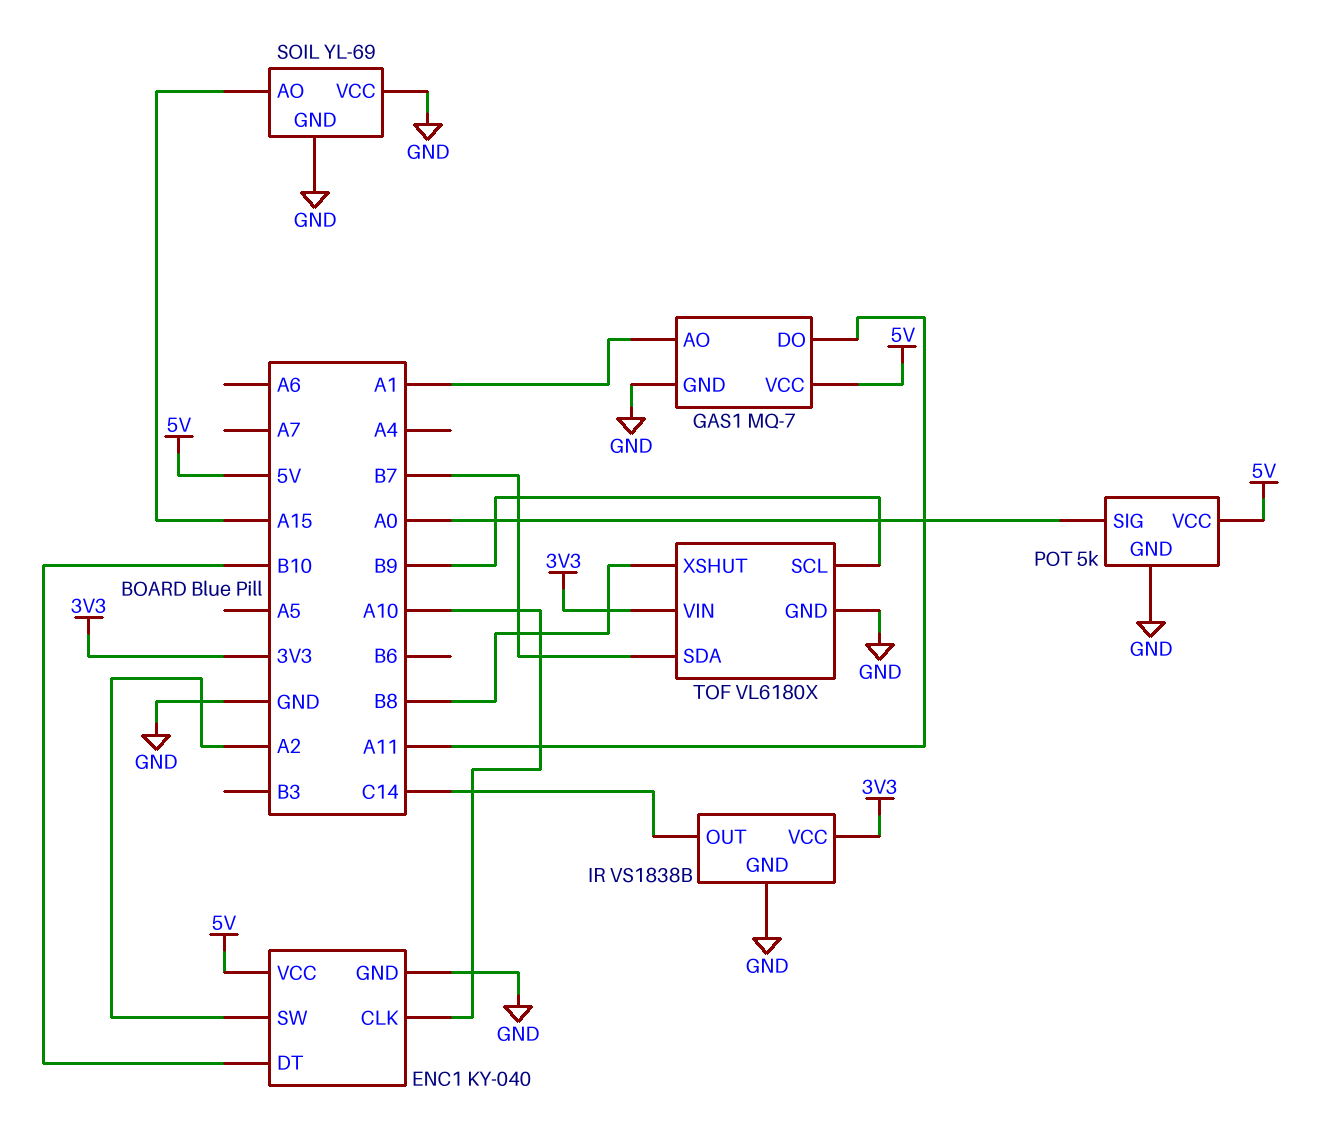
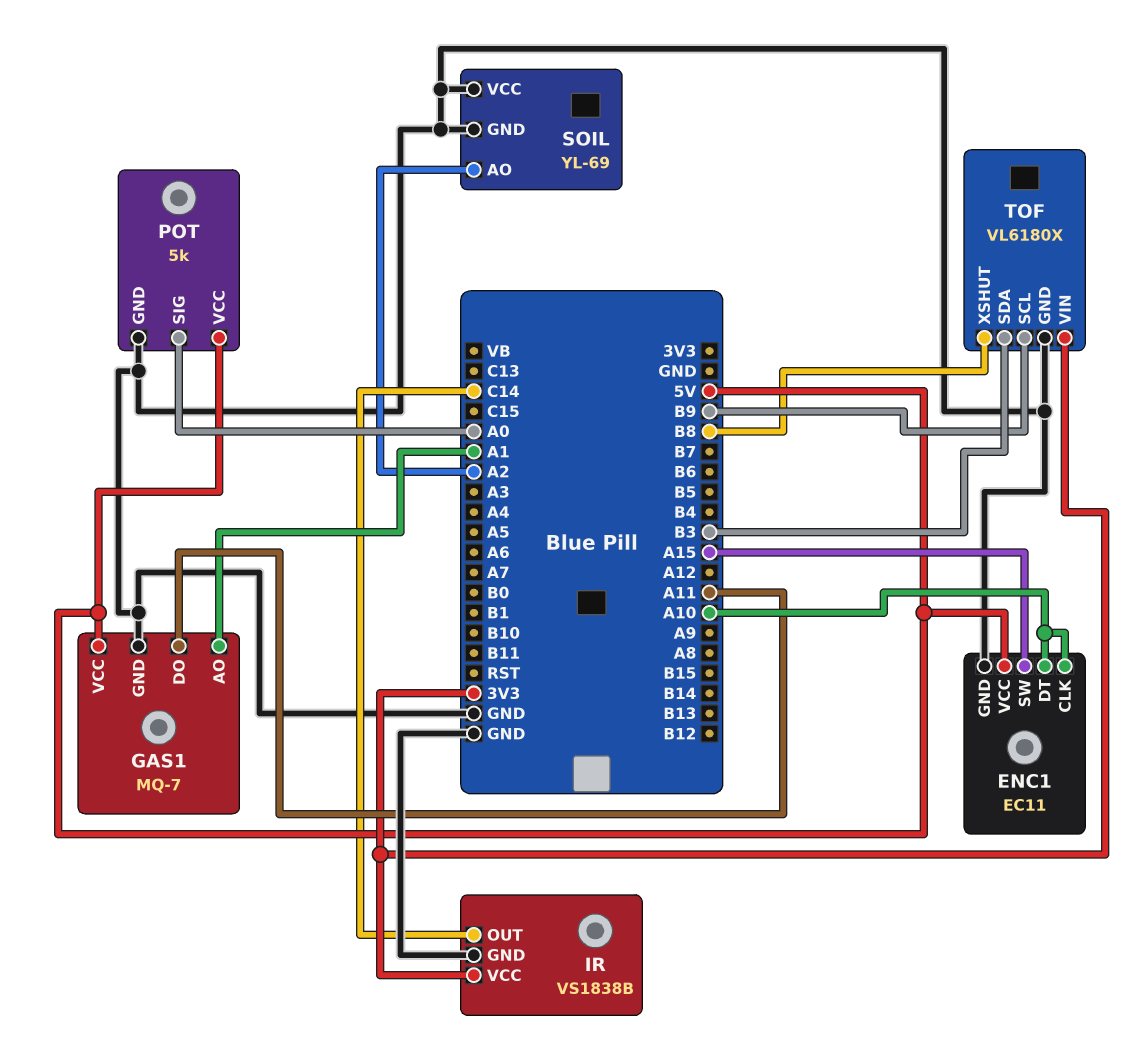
ENC1: KY-040 -> EC11
ENC1 pin DT: B10 -> A10
ENC1 pin SW: A2 -> A15
SOIL pin AO: A15 -> A2
TOF pin SDA: B7 -> B3

